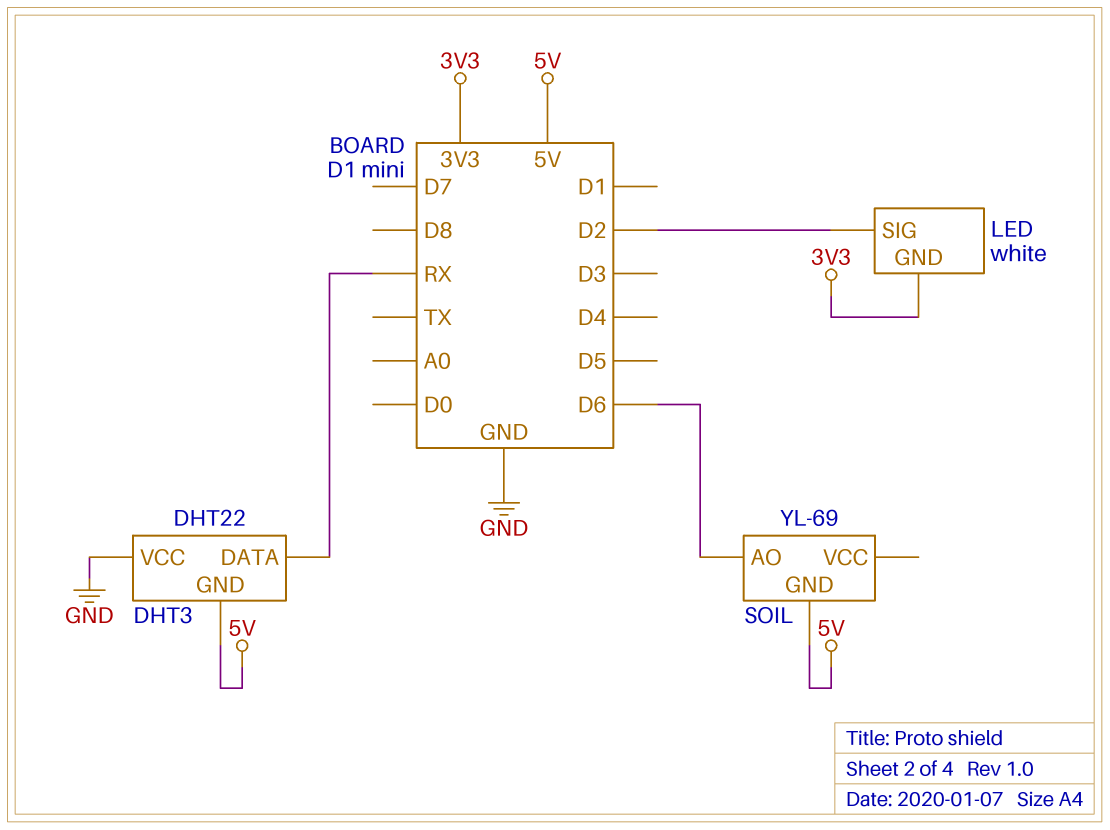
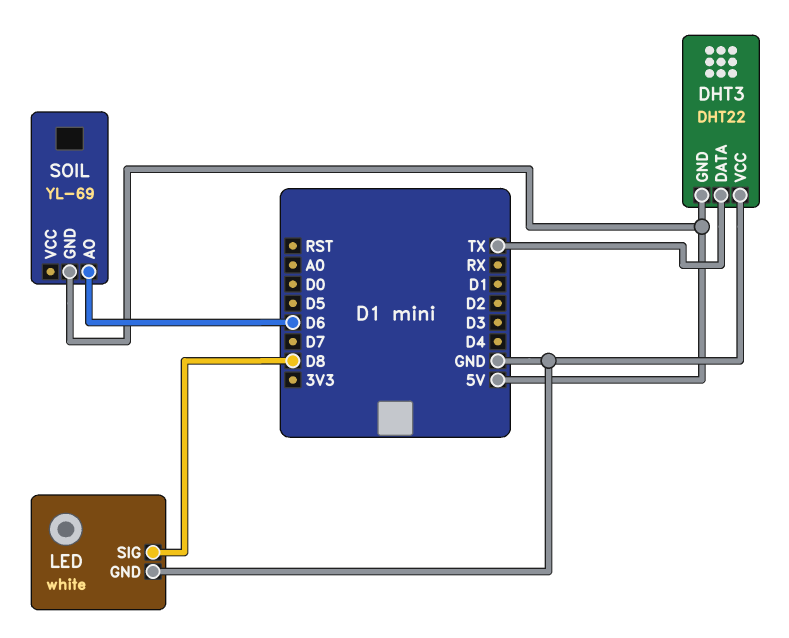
DHT3 pin DATA: RX -> TX
LED pin GND: 3V3 -> GND
LED pin SIG: D2 -> D8

